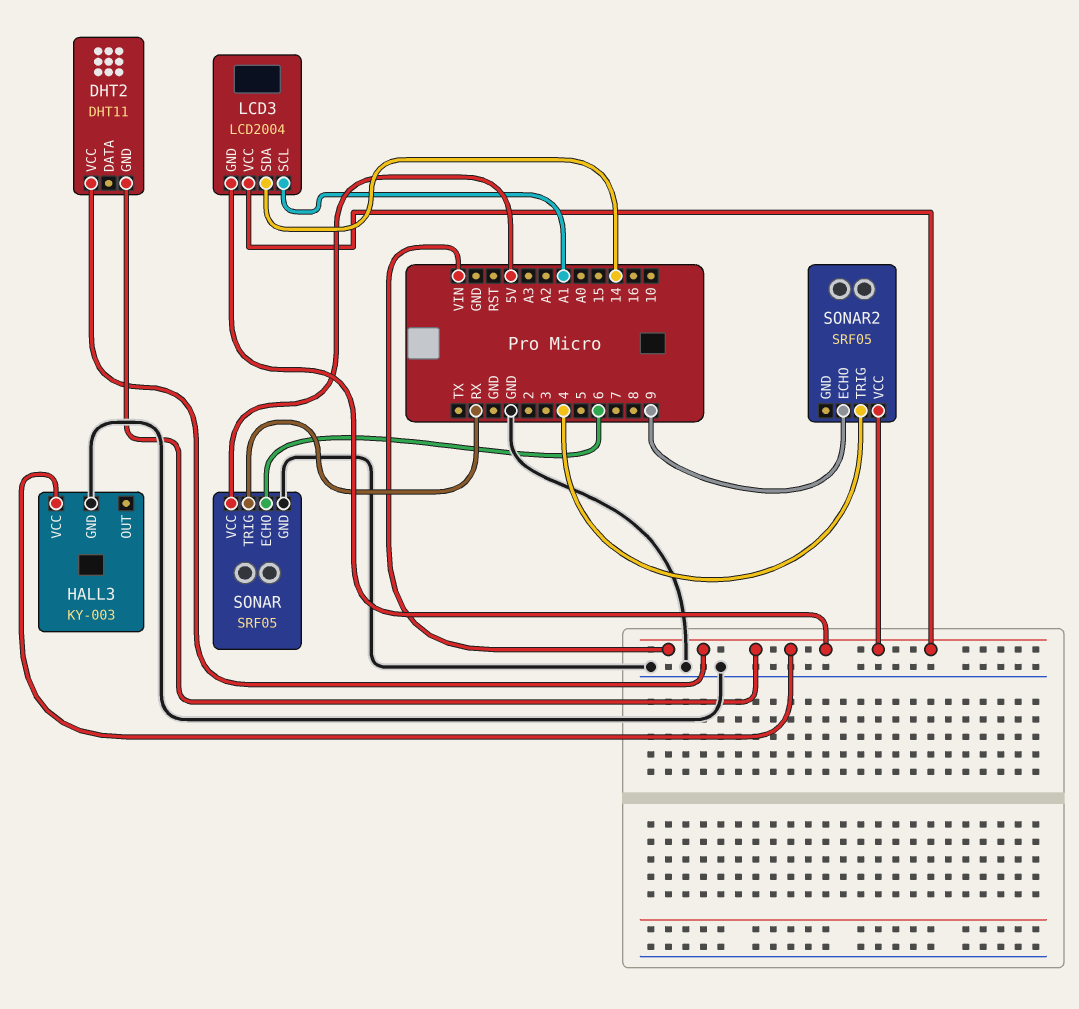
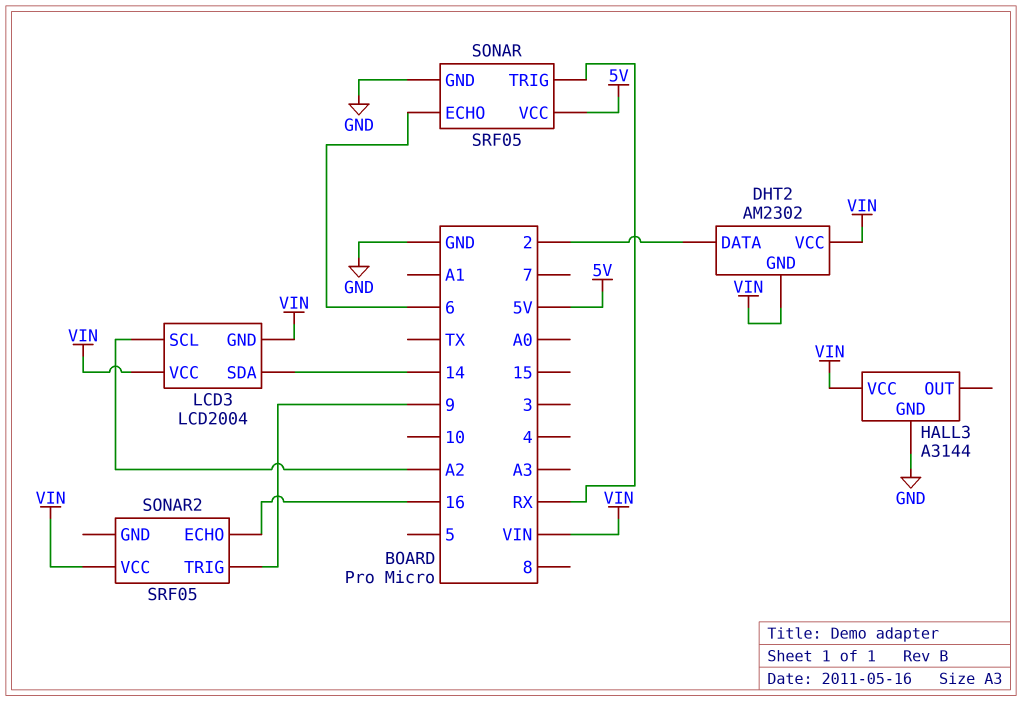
DHT2: DHT11 -> AM2302
DHT2 pin DATA: none -> 2
HALL3: KY-003 -> A3144
LCD3 pin SCL: A1 -> A2
SONAR2 pin ECHO: 9 -> 16
SONAR2 pin TRIG: 4 -> 9

